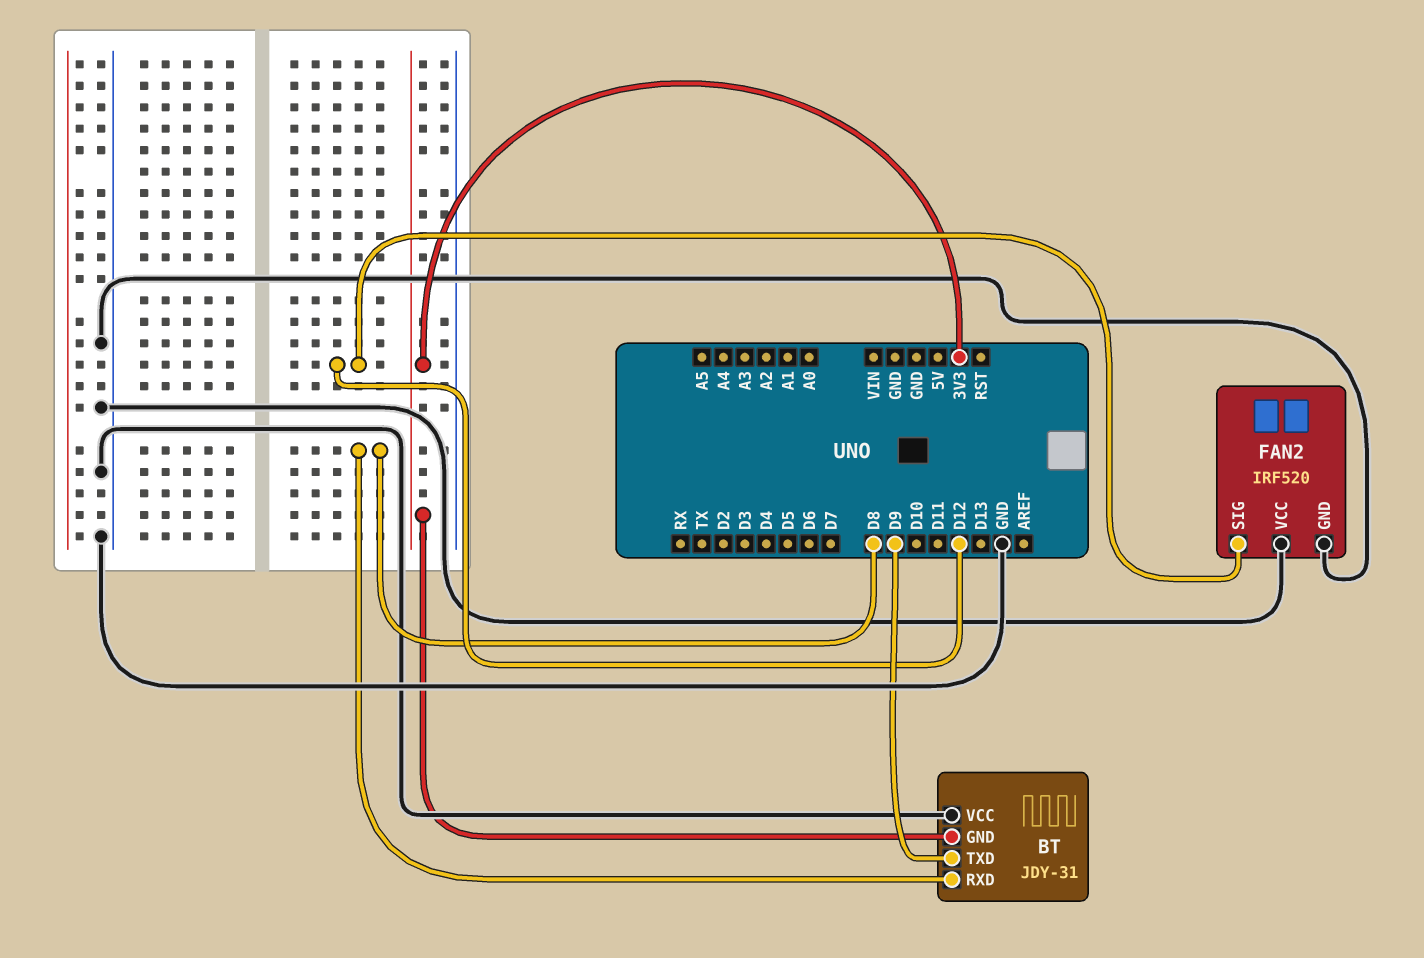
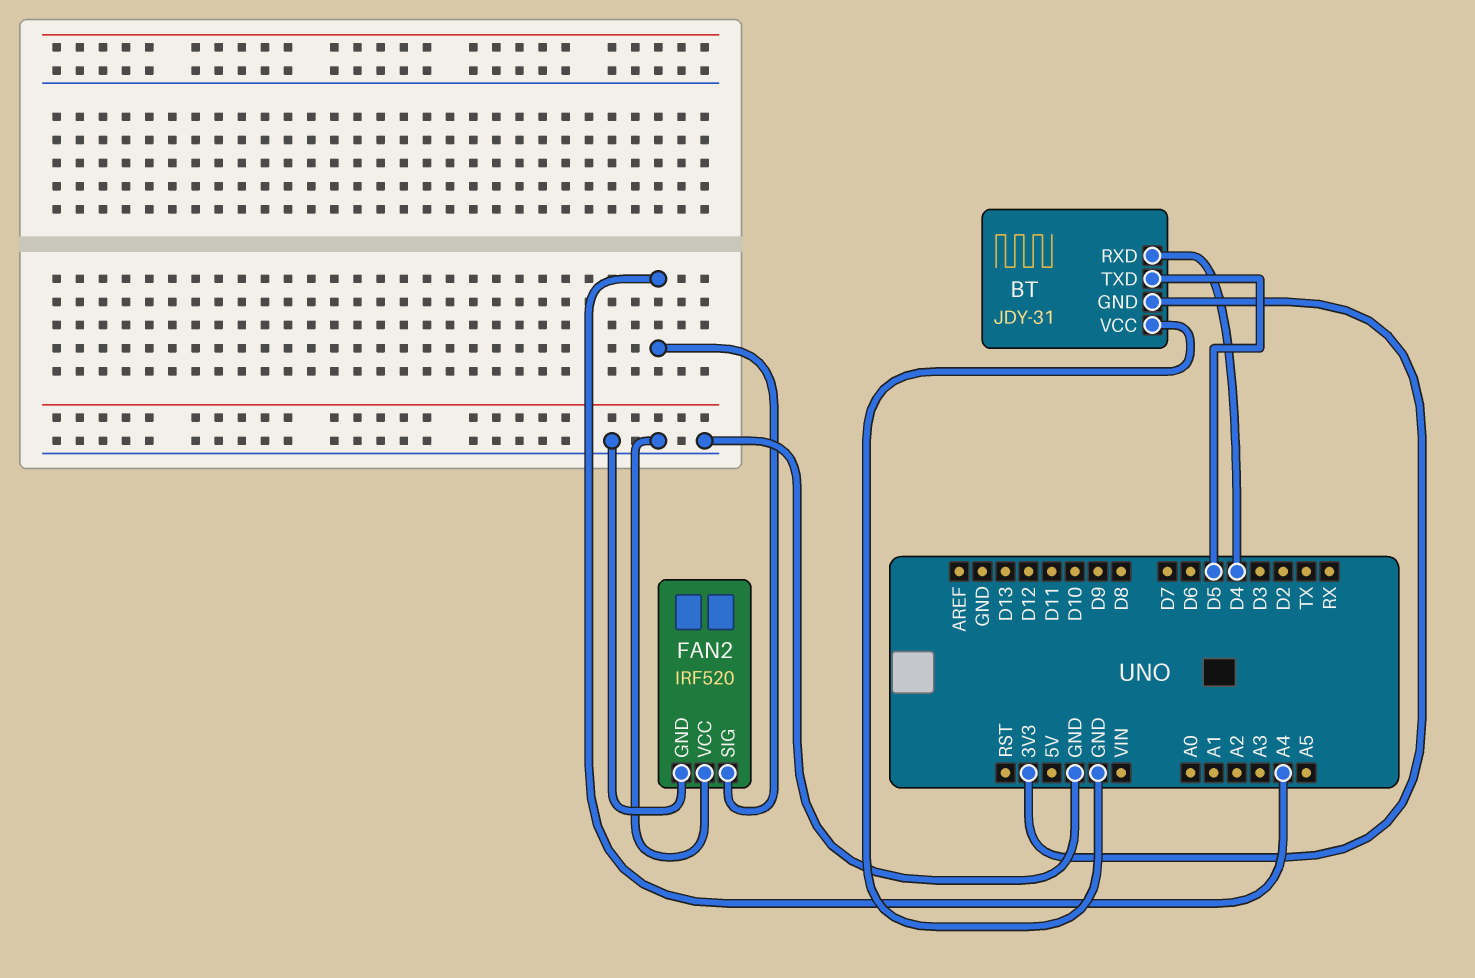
BT pin RXD: D8 -> D4
BT pin TXD: D9 -> D5
FAN2 pin SIG: D12 -> A4

